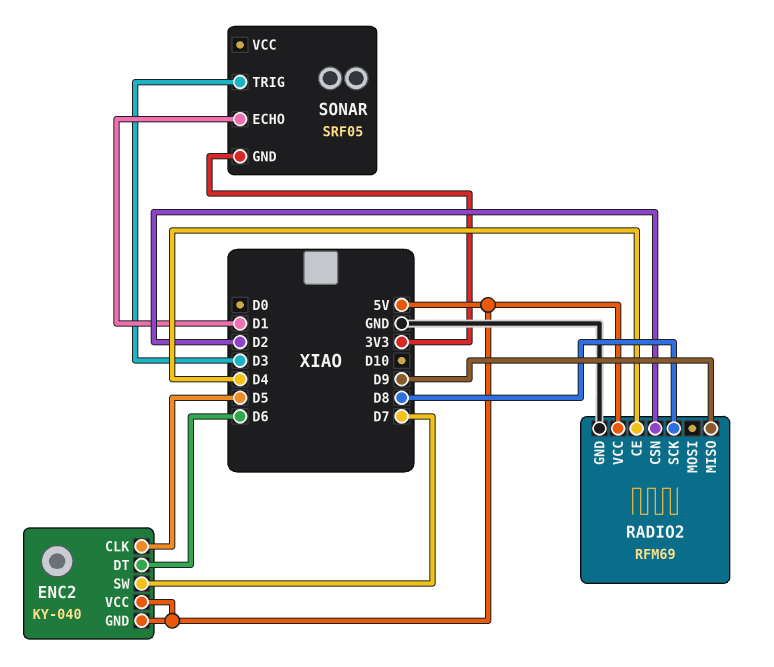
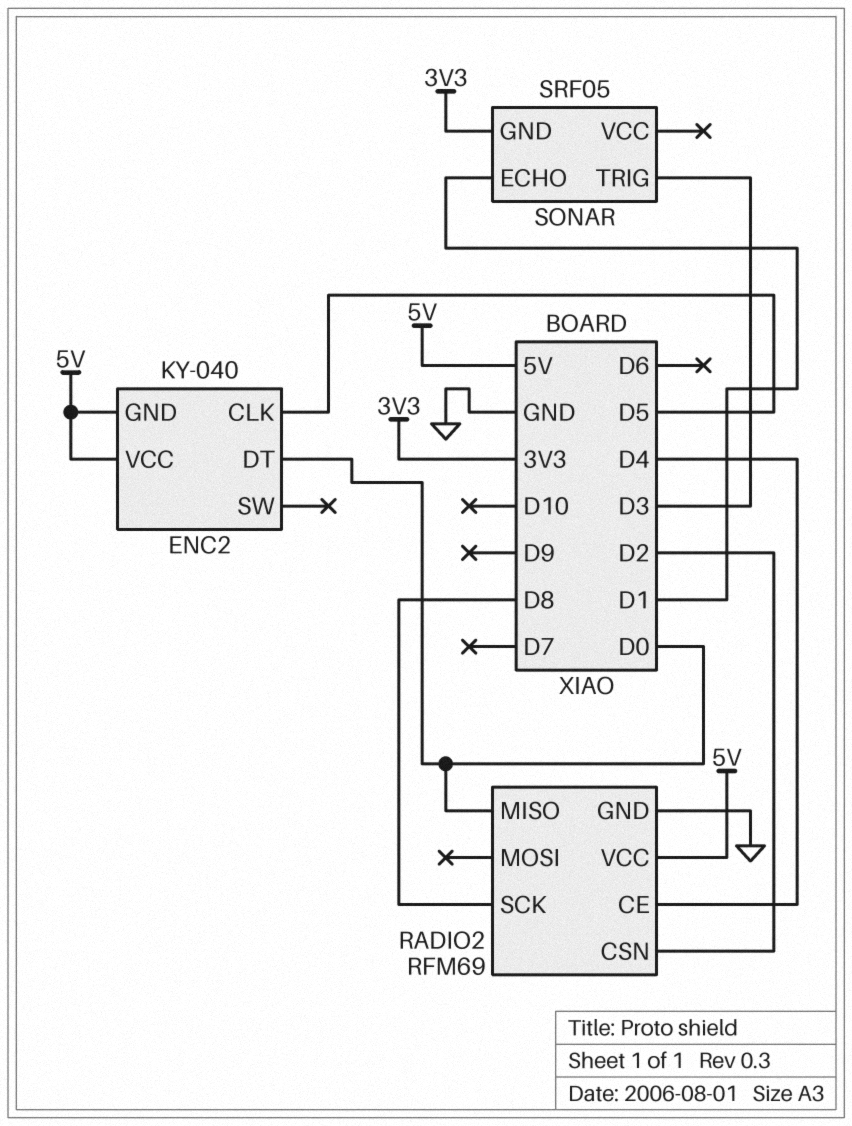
ENC2 pin DT: D6 -> D0
ENC2 pin SW: D7 -> none
RADIO2 pin MISO: D9 -> D0

